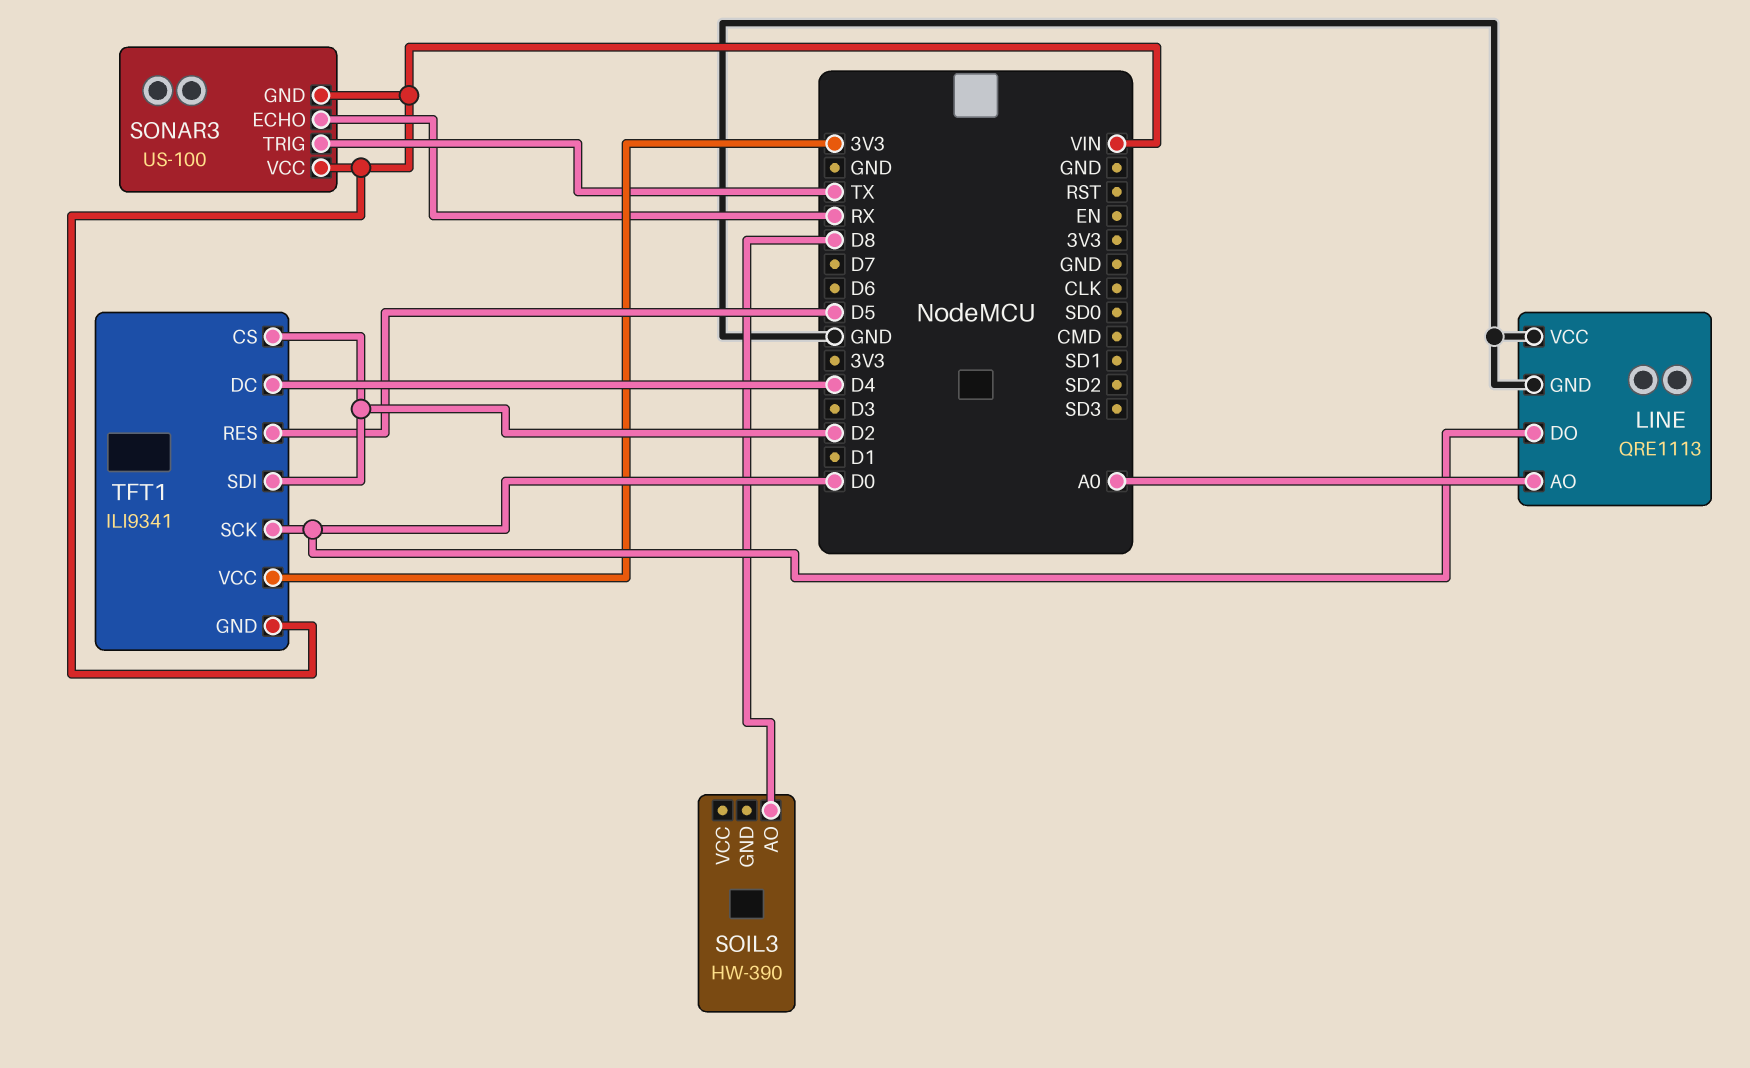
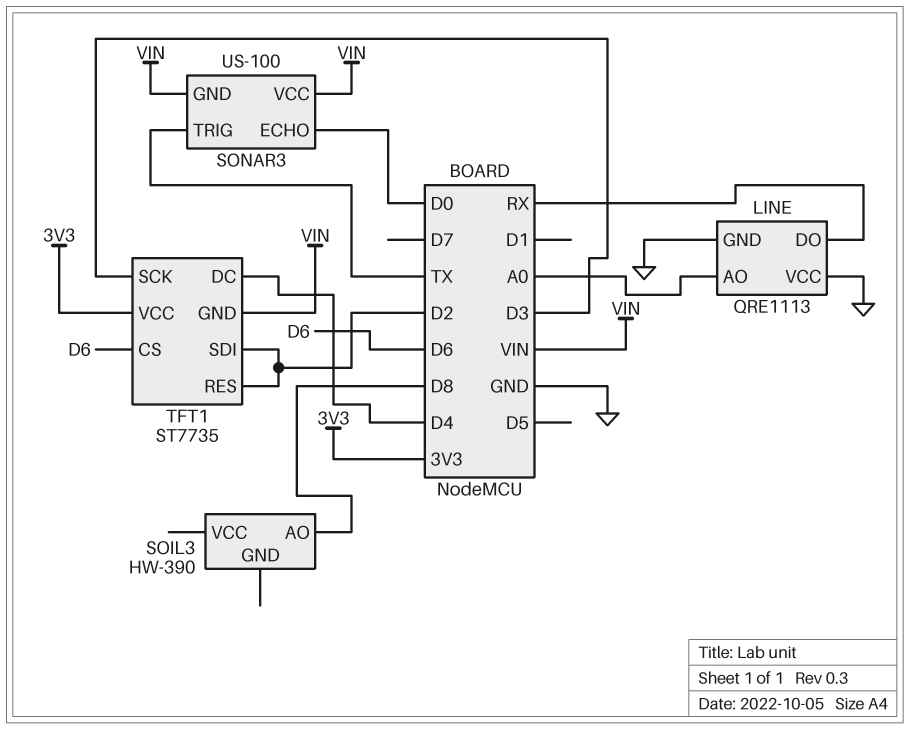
LINE pin DO: D0 -> RX
SONAR3 pin ECHO: RX -> D0
TFT1: ILI9341 -> ST7735
TFT1 pin CS: D2 -> D6
TFT1 pin RES: D5 -> D2
TFT1 pin SCK: D0 -> D3

